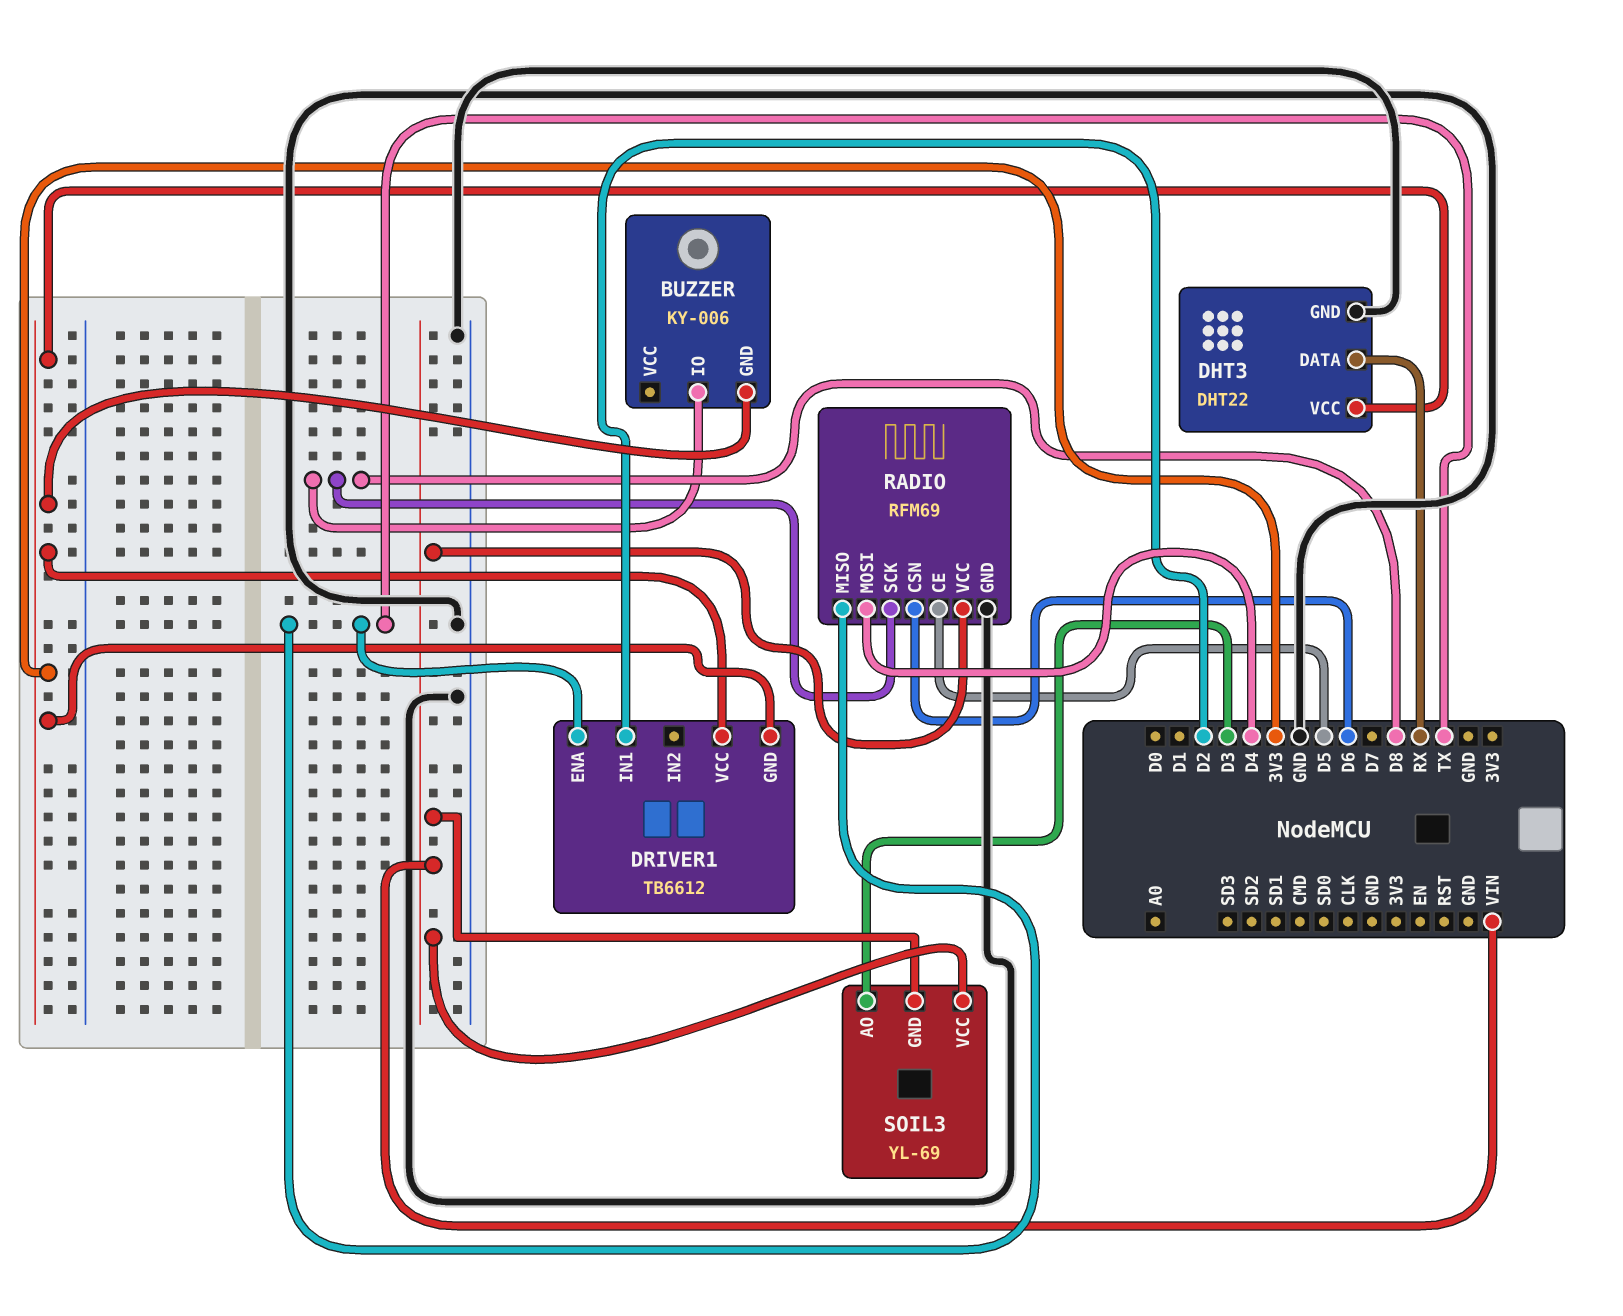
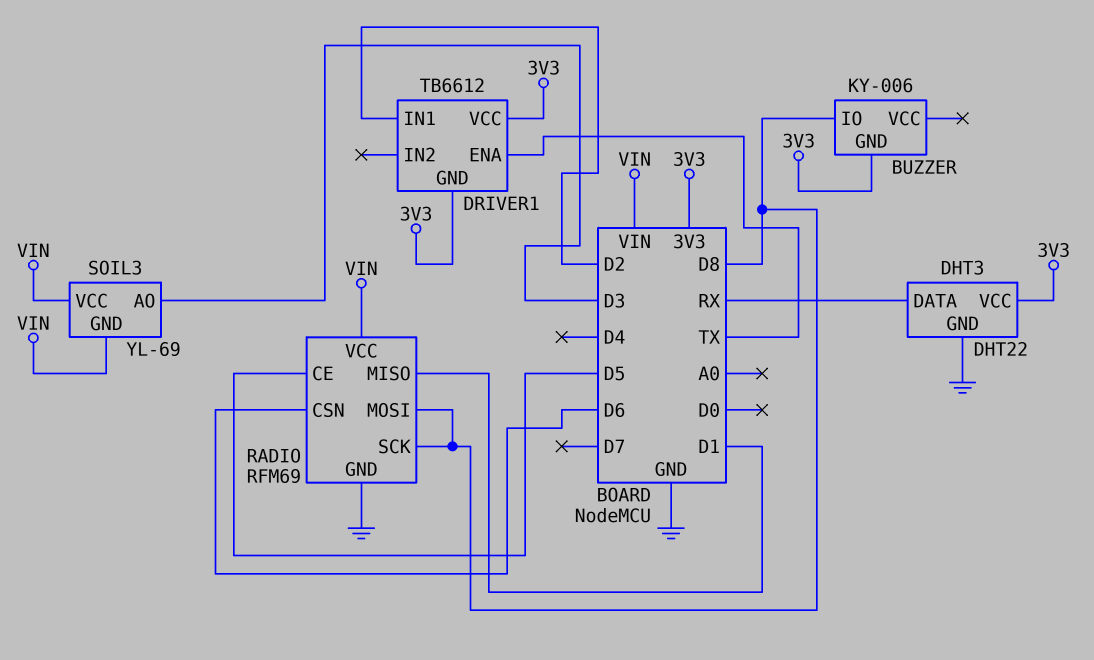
RADIO pin MISO: TX -> D1
RADIO pin MOSI: D4 -> D8

